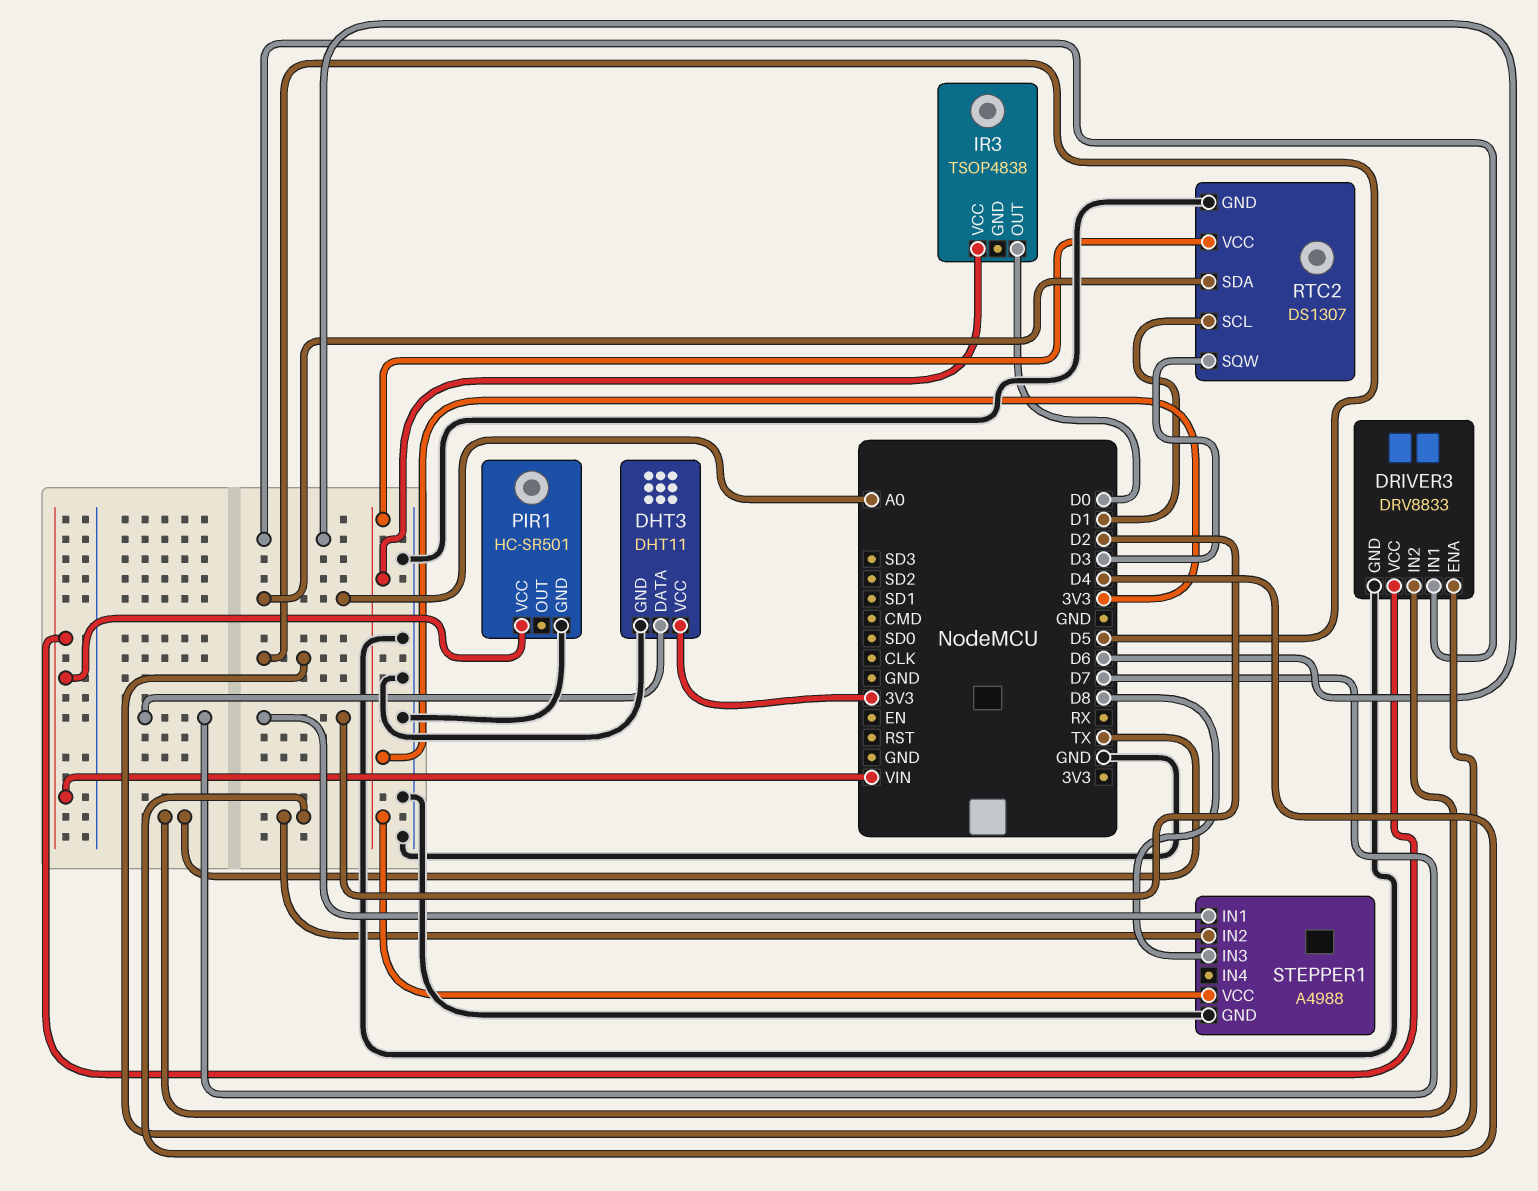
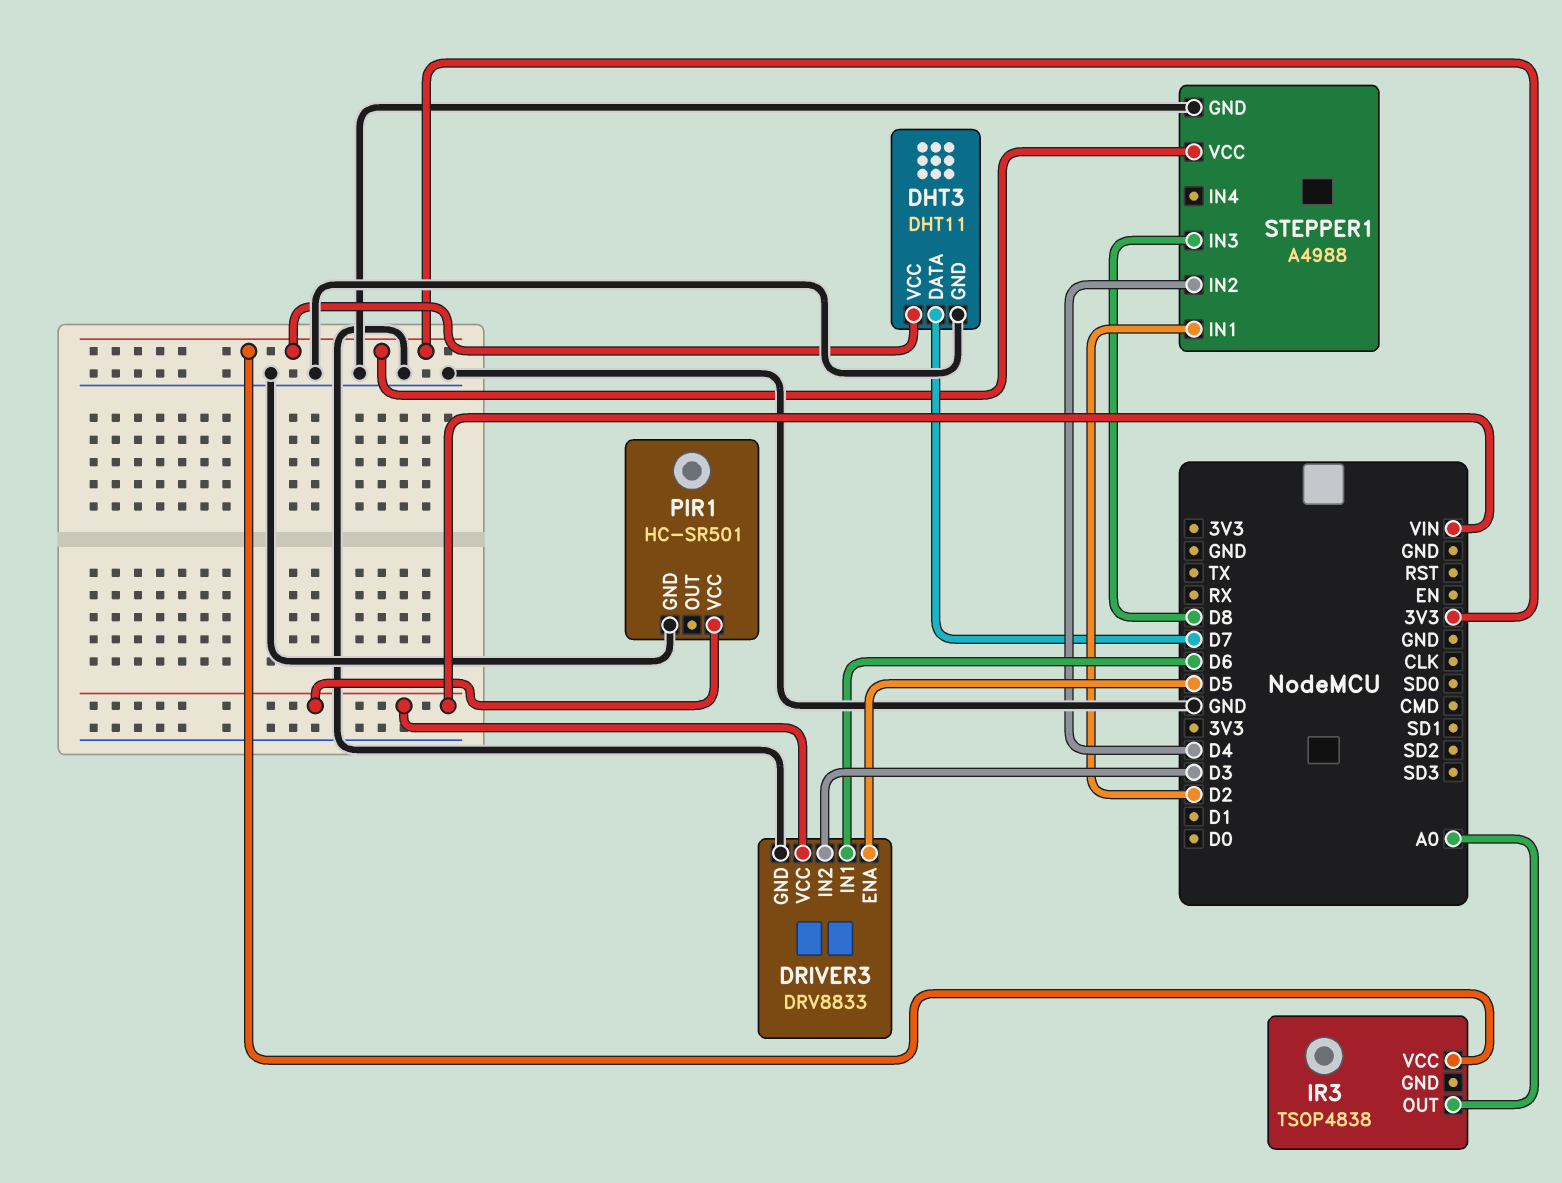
DRIVER3 pin IN2: TX -> D3
IR3 pin OUT: D0 -> A0
RTC2: DS1307 -> none
RTC2 pin GND: GND -> none
RTC2 pin SCL: D1 -> none
RTC2 pin SDA: A0 -> none
RTC2 pin SQW: D3 -> none
RTC2 pin VCC: 3V3 -> none

